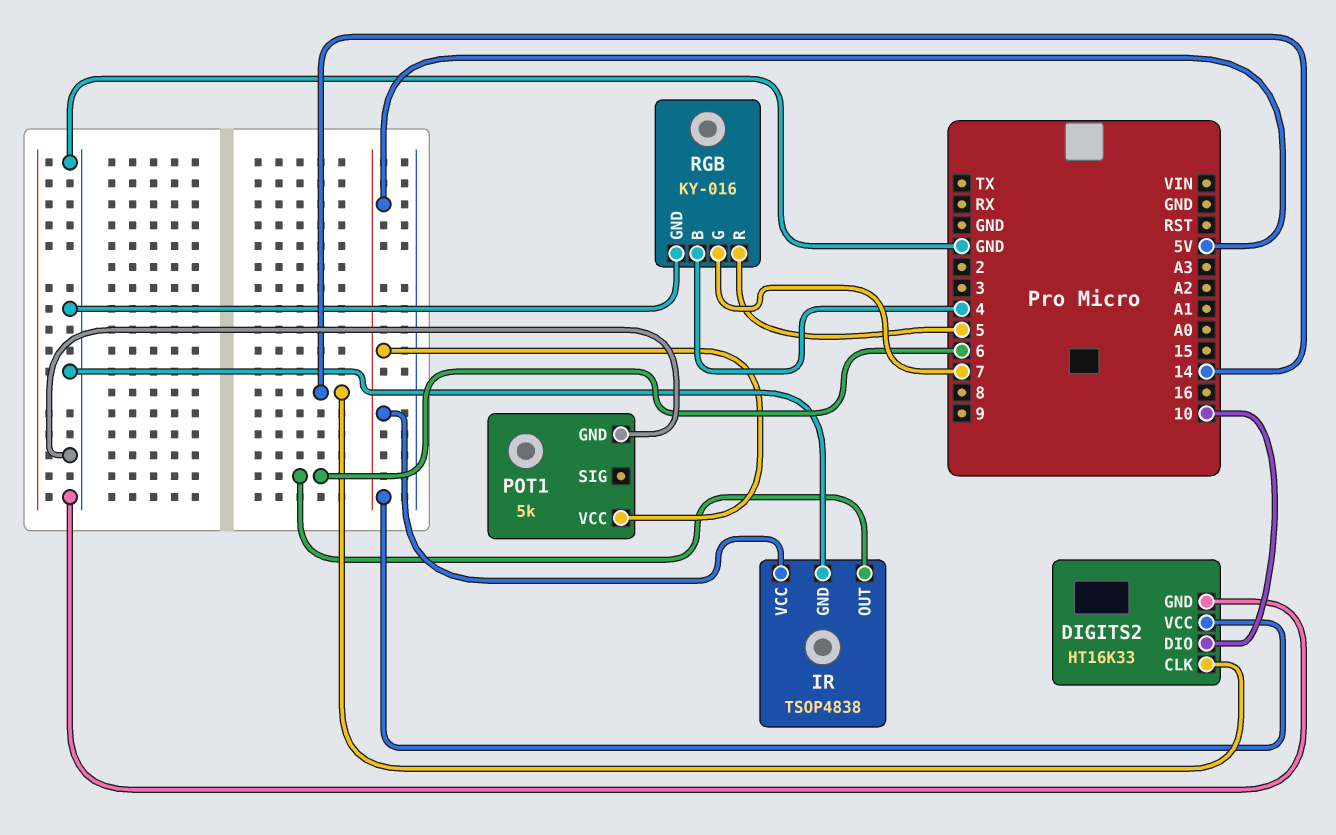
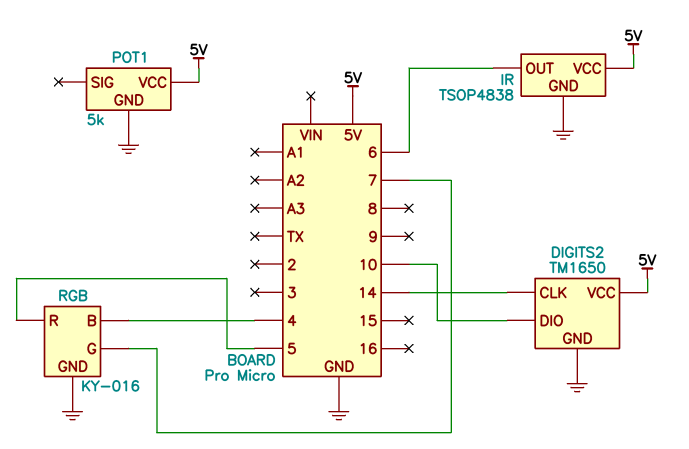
DIGITS2: HT16K33 -> TM1650

